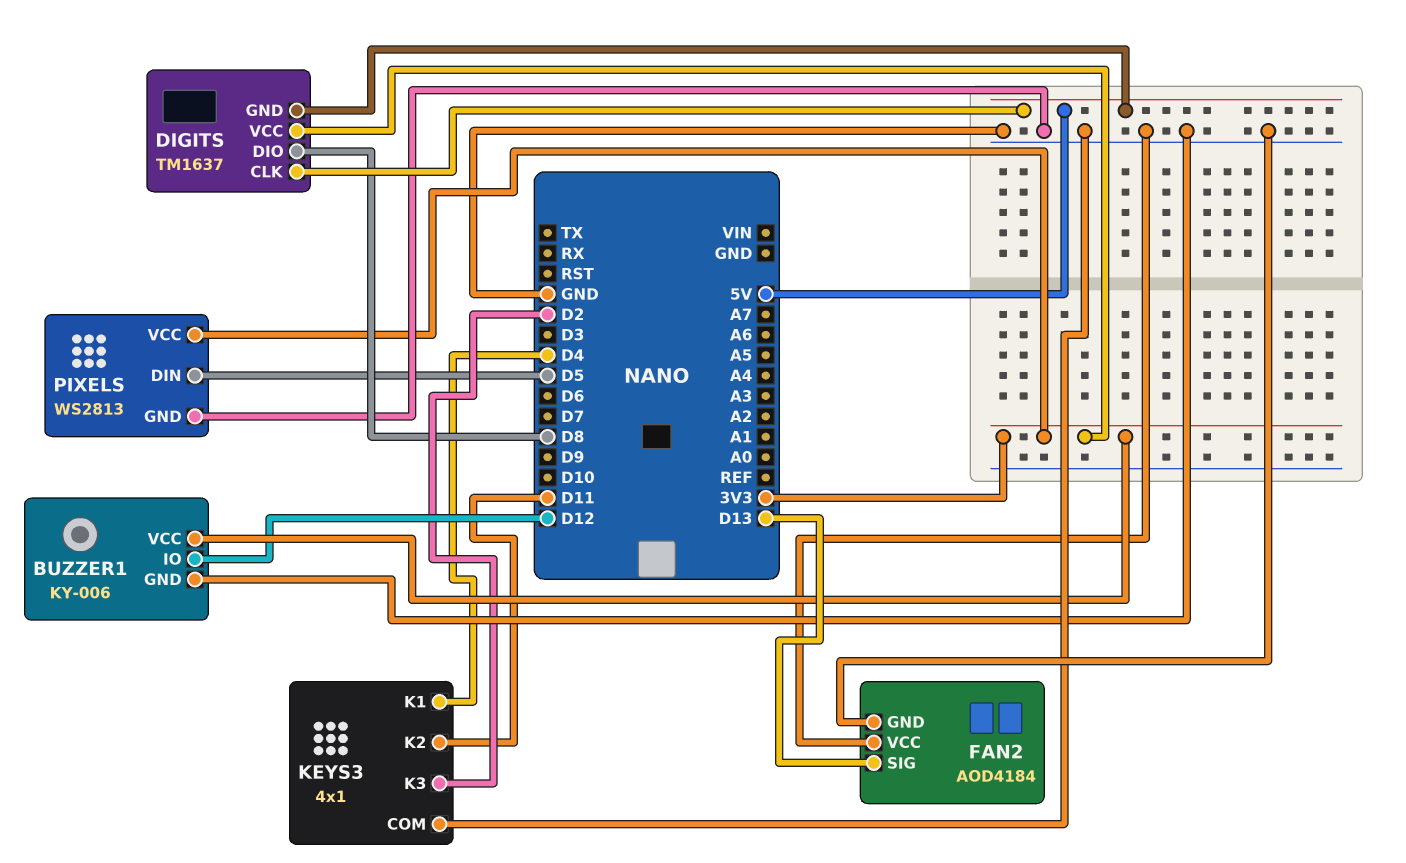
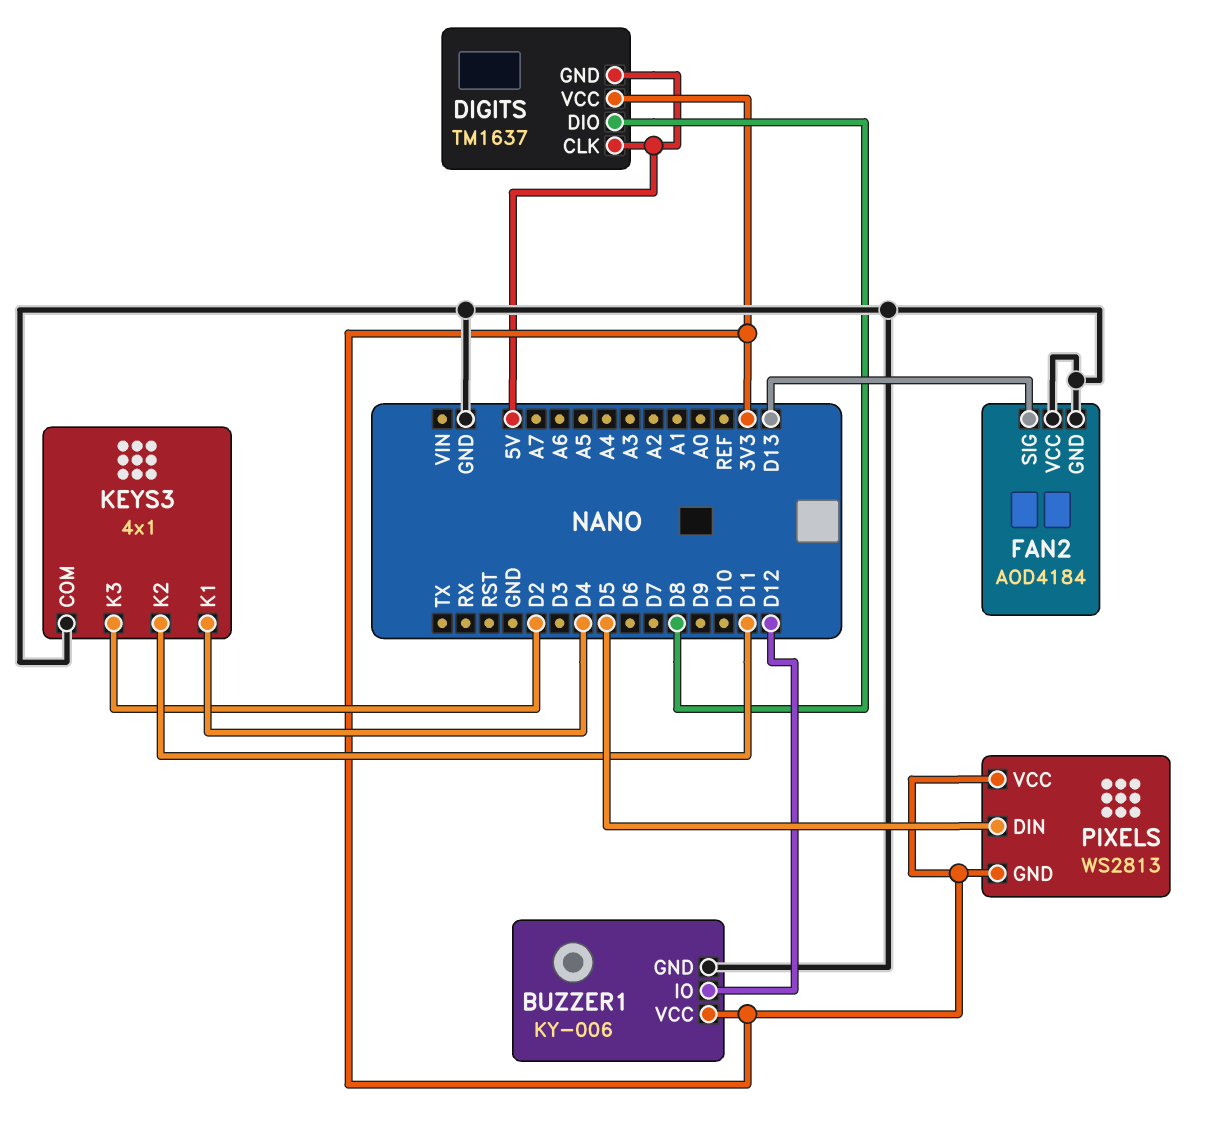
PIXELS pin GND: GND -> 3V3

